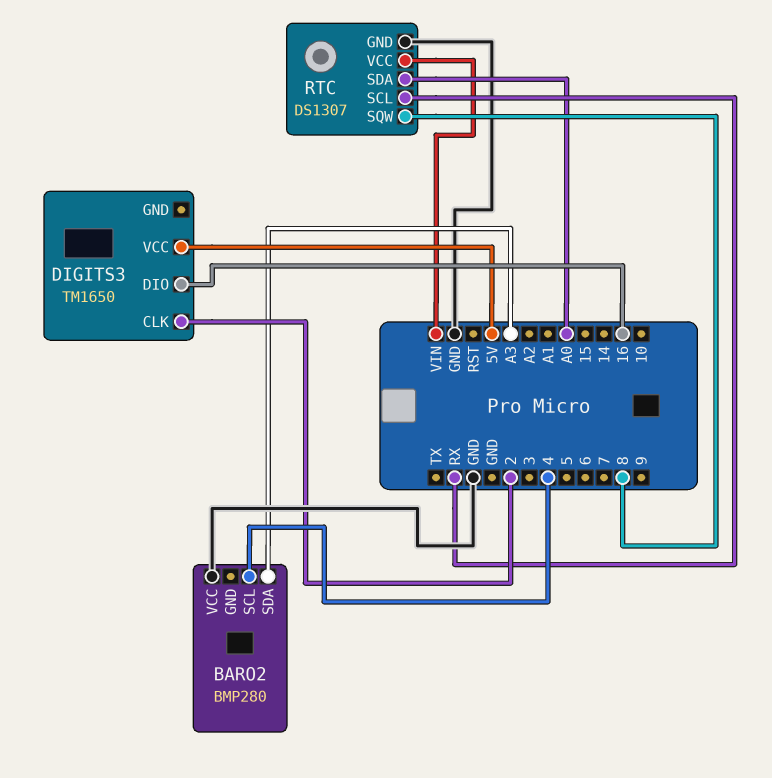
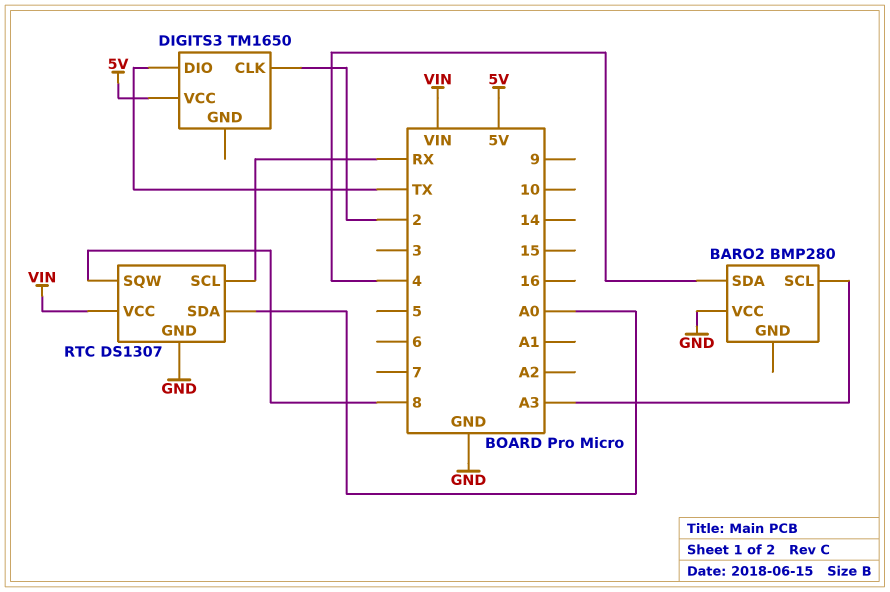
BARO2 pin SCL: 4 -> A3
BARO2 pin SDA: A3 -> 4
DIGITS3 pin DIO: 16 -> TX

